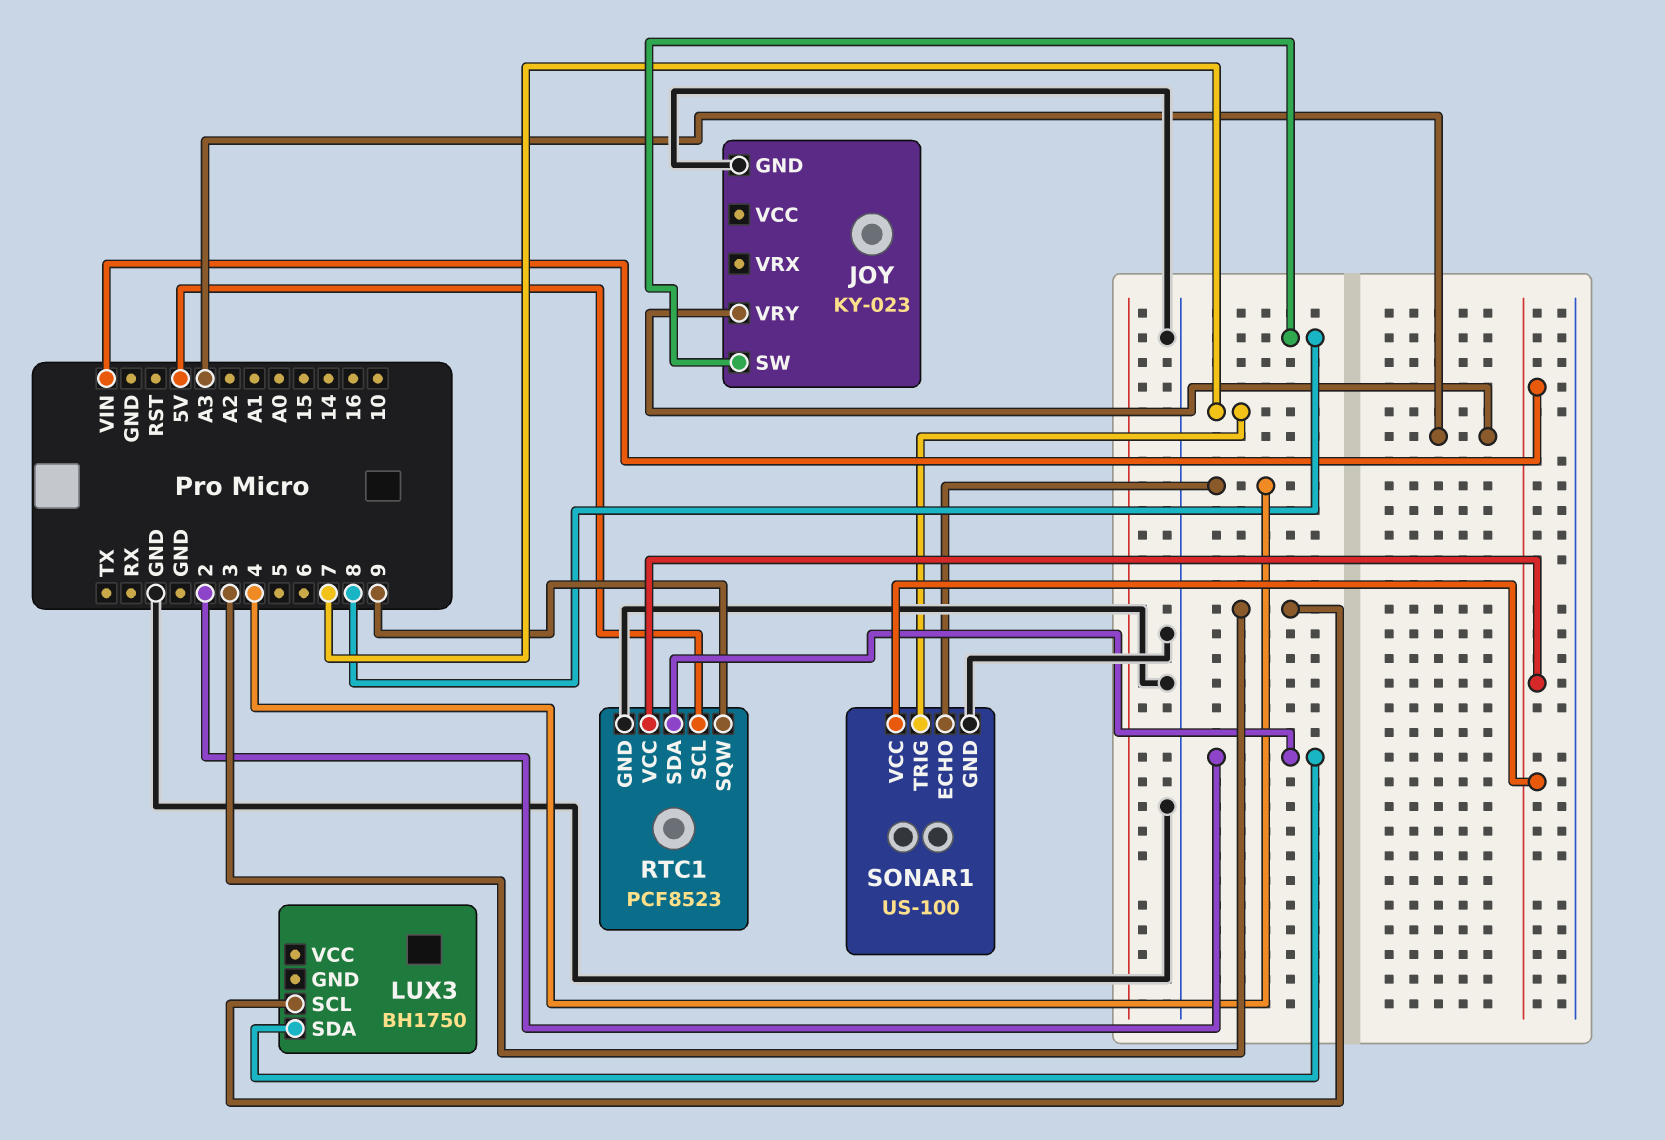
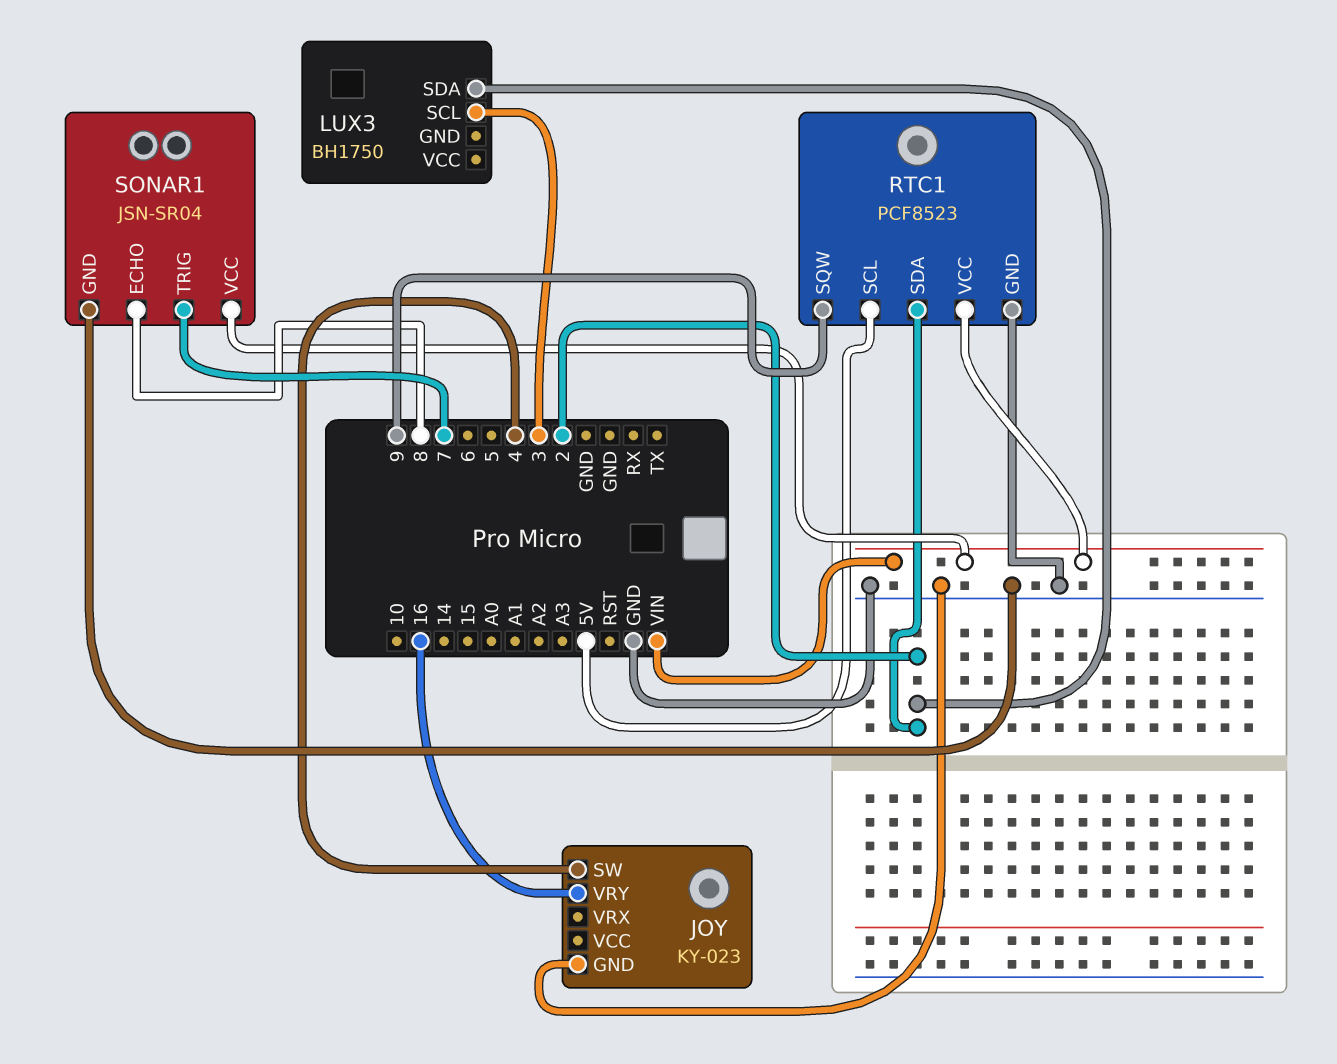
JOY pin SW: 8 -> 4
JOY pin VRY: A3 -> 16
SONAR1: US-100 -> JSN-SR04
SONAR1 pin ECHO: 4 -> 8

